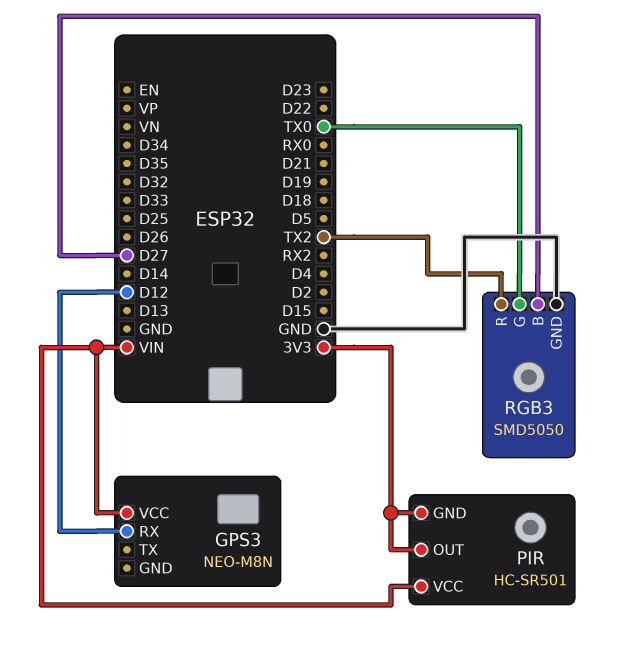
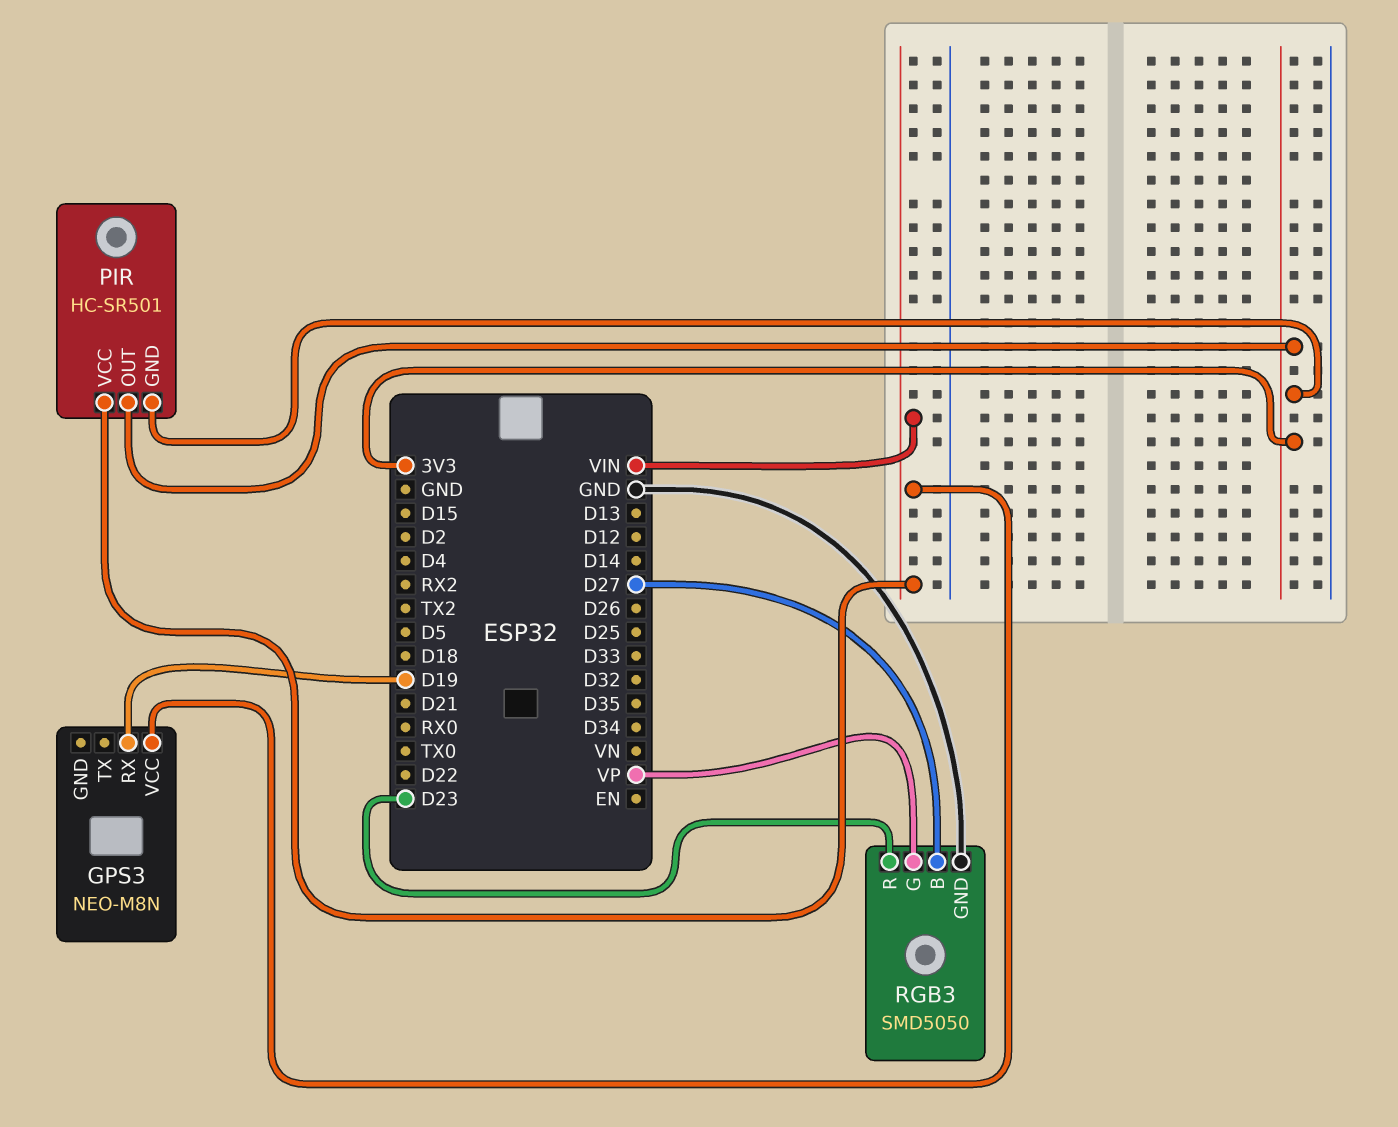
GPS3 pin RX: D12 -> D19
RGB3 pin G: TX0 -> VP
RGB3 pin R: TX2 -> D23

